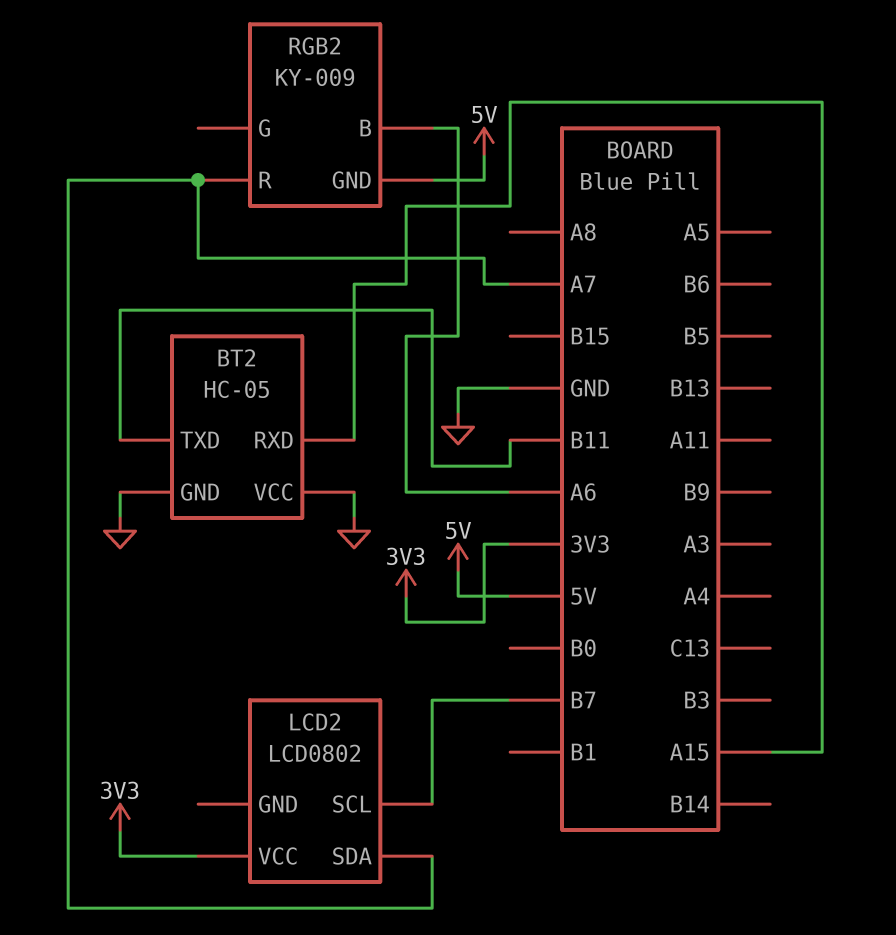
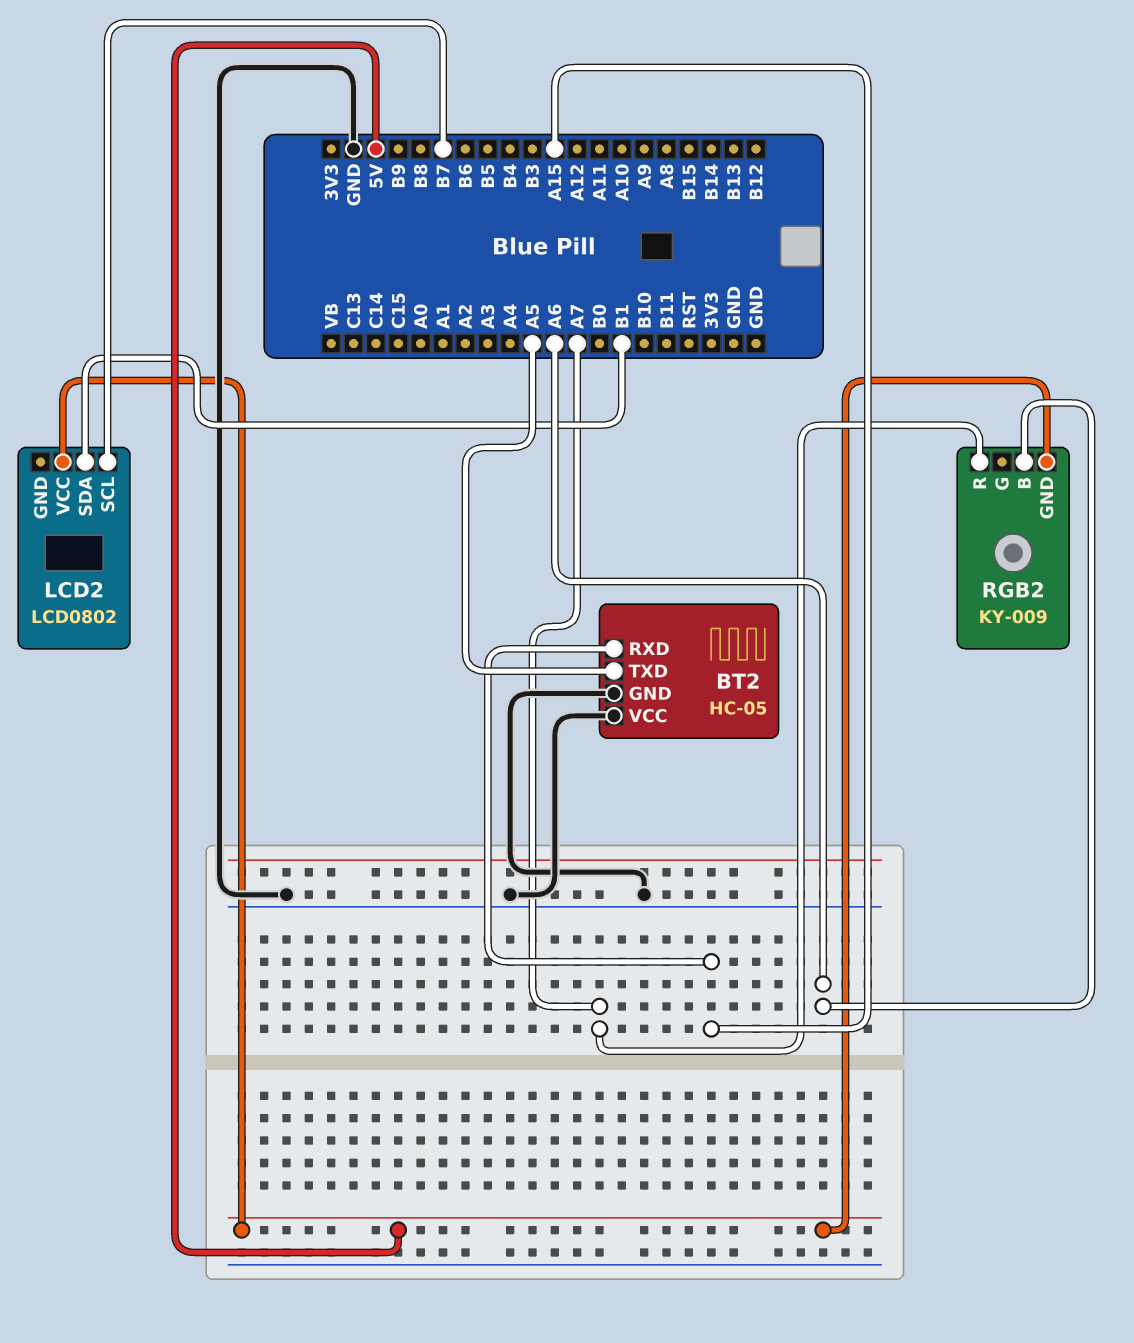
BT2 pin TXD: B11 -> A5
LCD2 pin SDA: A7 -> B1
LCD2 pin VCC: 3V3 -> 5V

